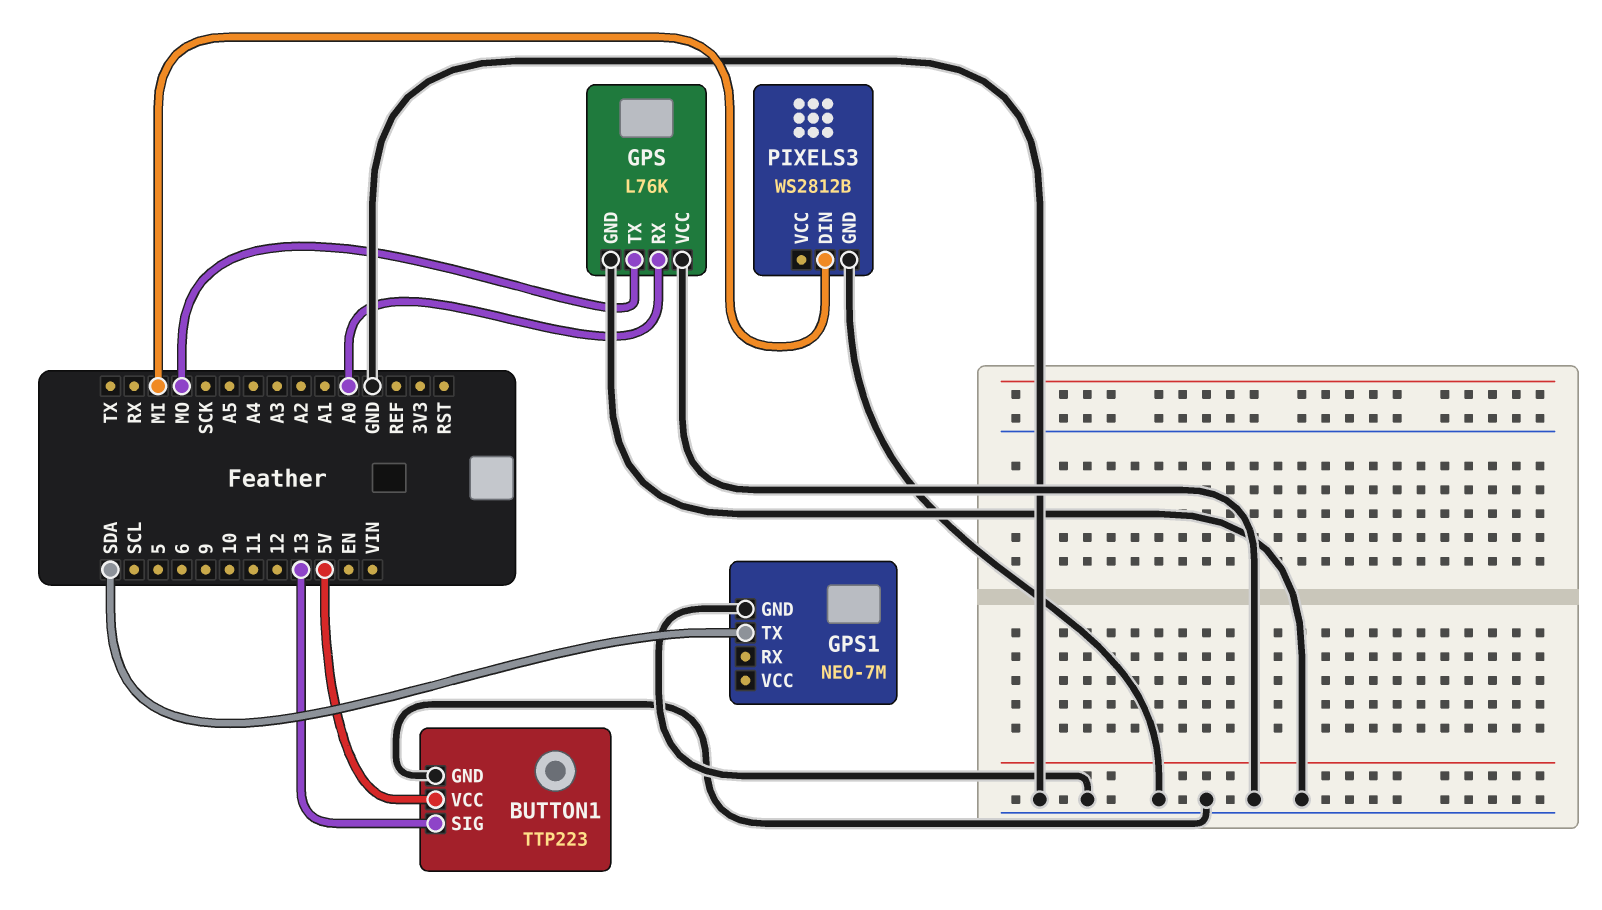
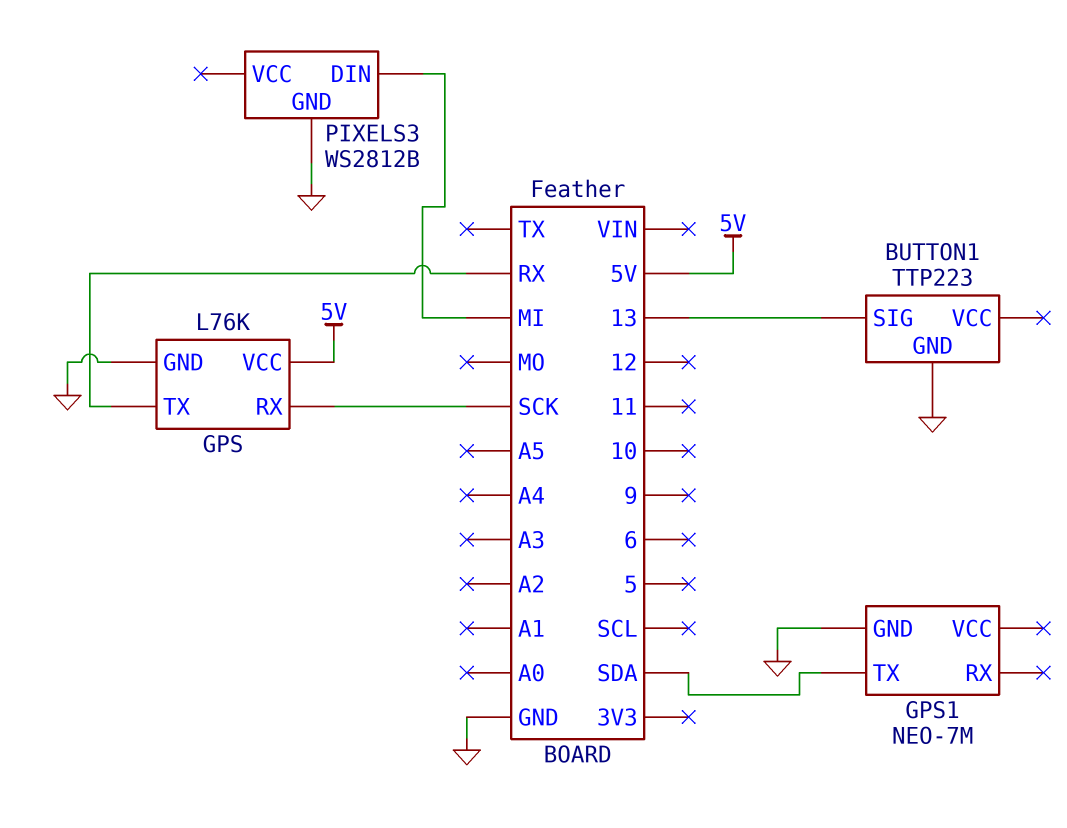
BUTTON1 pin VCC: 5V -> none
GPS pin RX: A0 -> SCK
GPS pin TX: MO -> RX
GPS pin VCC: GND -> 5V

